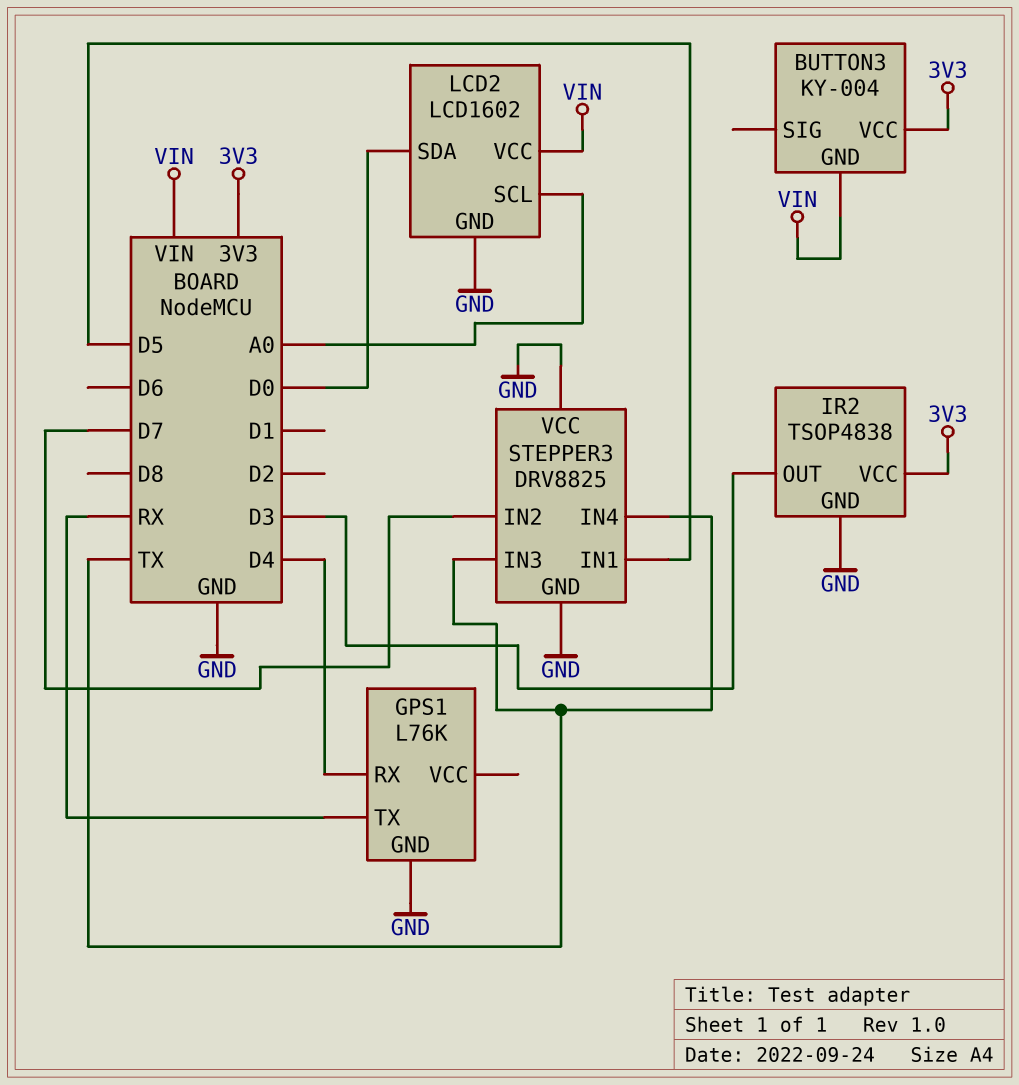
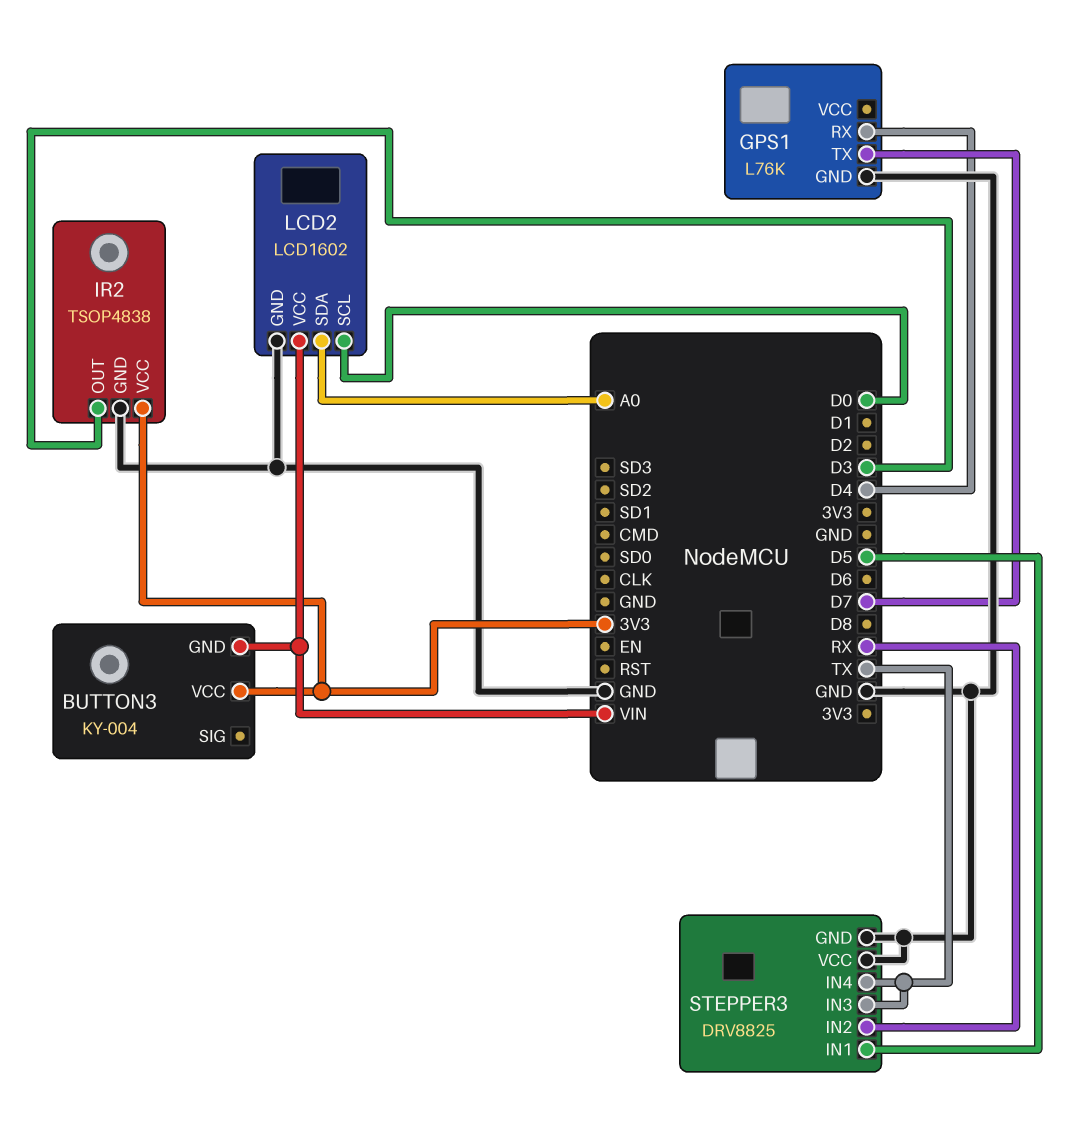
GPS1 pin TX: RX -> D7
LCD2 pin SCL: A0 -> D0
LCD2 pin SDA: D0 -> A0
STEPPER3 pin IN2: D7 -> RX

